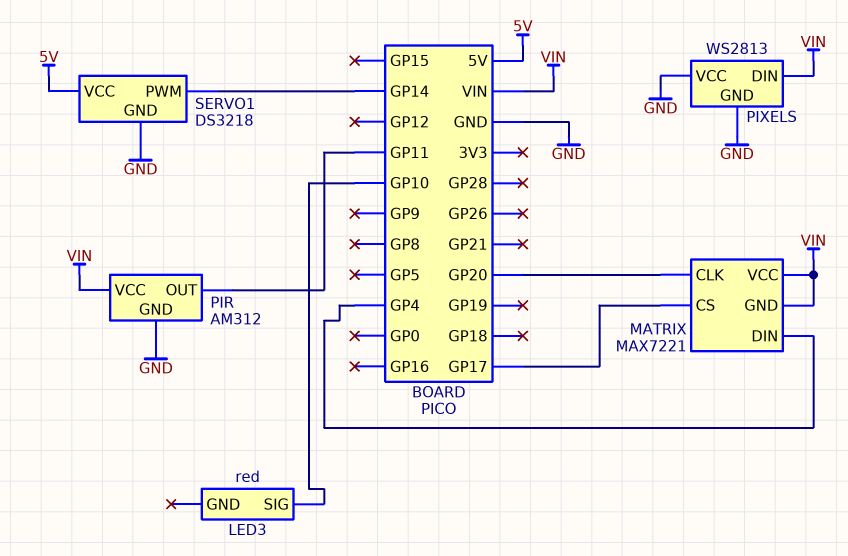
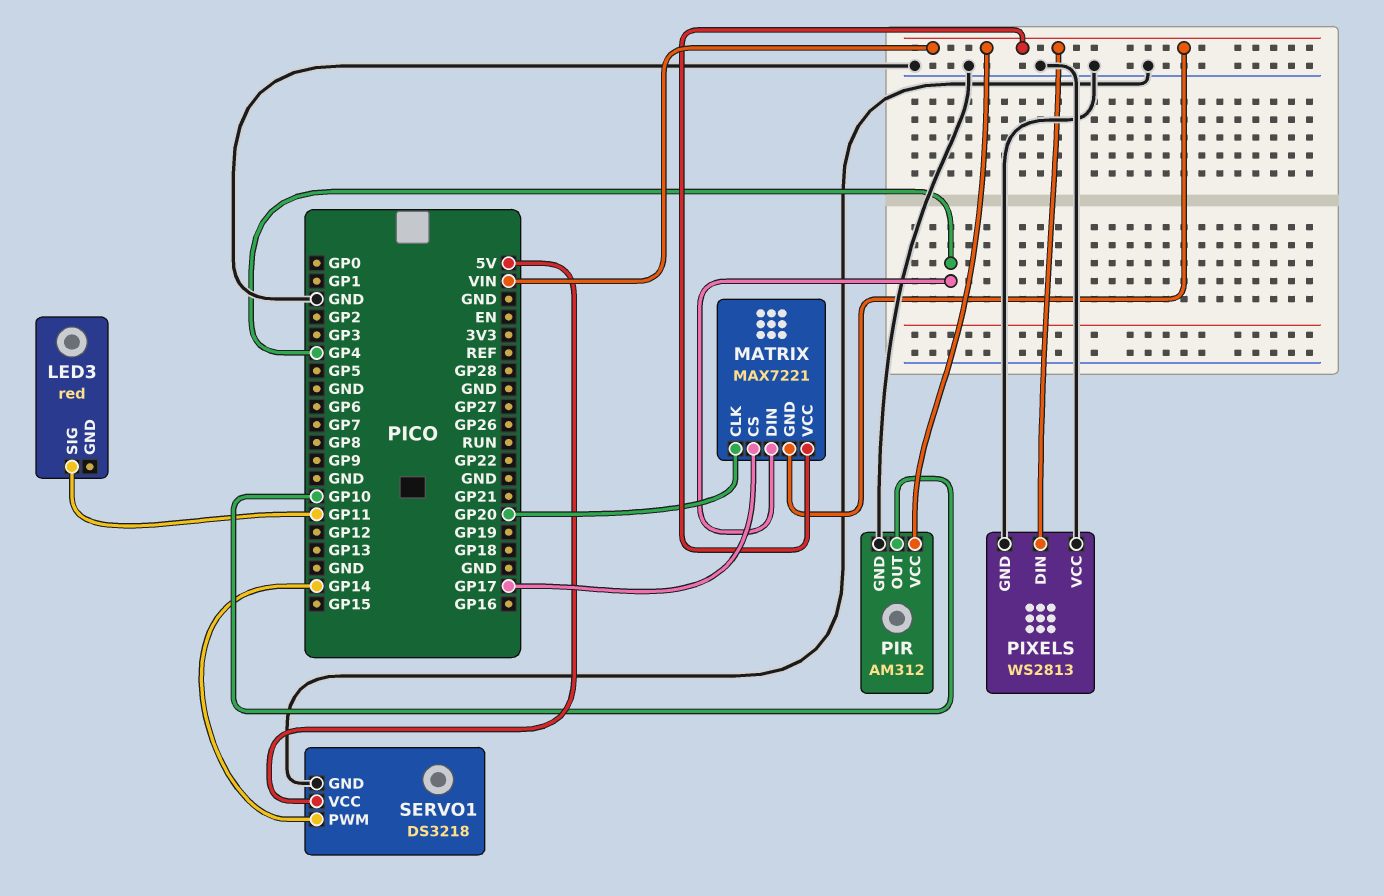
LED3 pin SIG: GP10 -> GP11
PIR pin OUT: GP11 -> GP10

